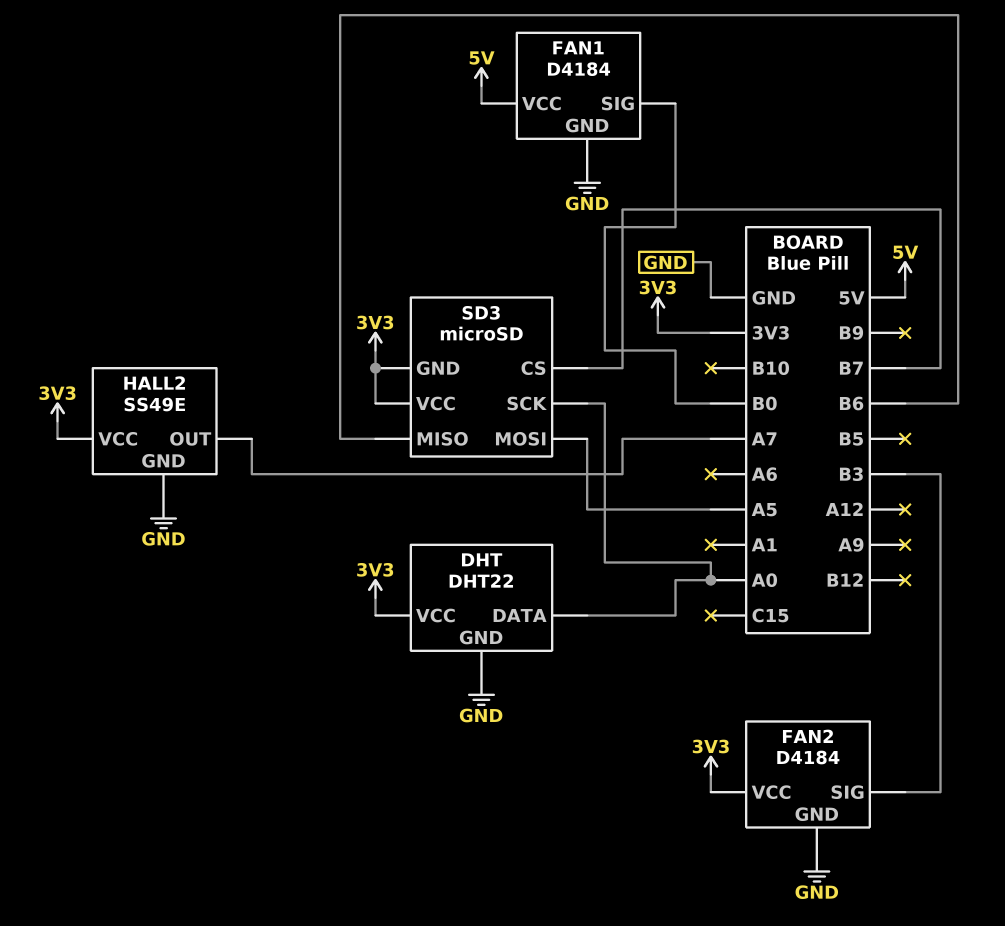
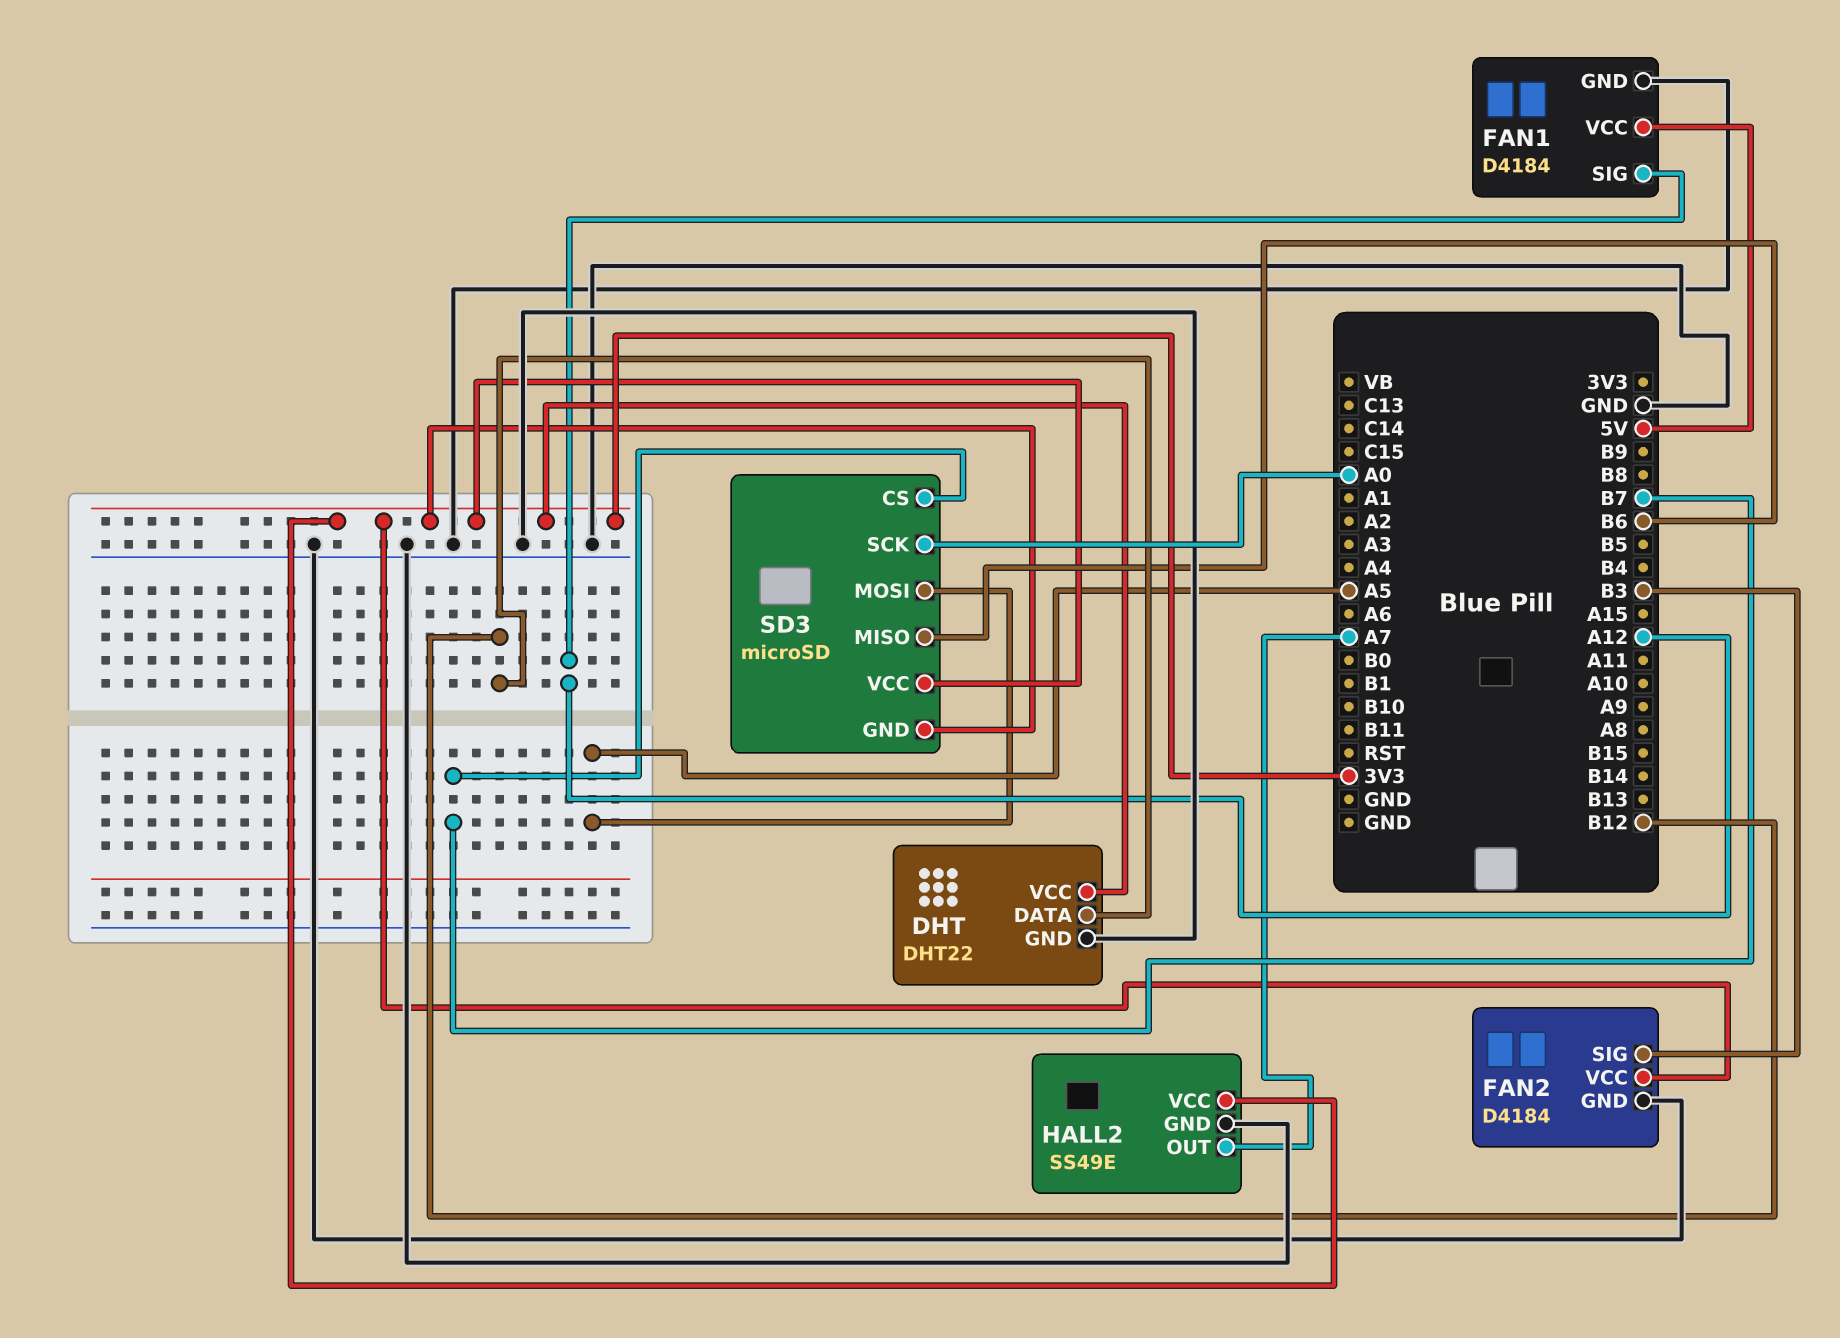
DHT pin DATA: A0 -> B12
FAN1 pin SIG: B0 -> A12

